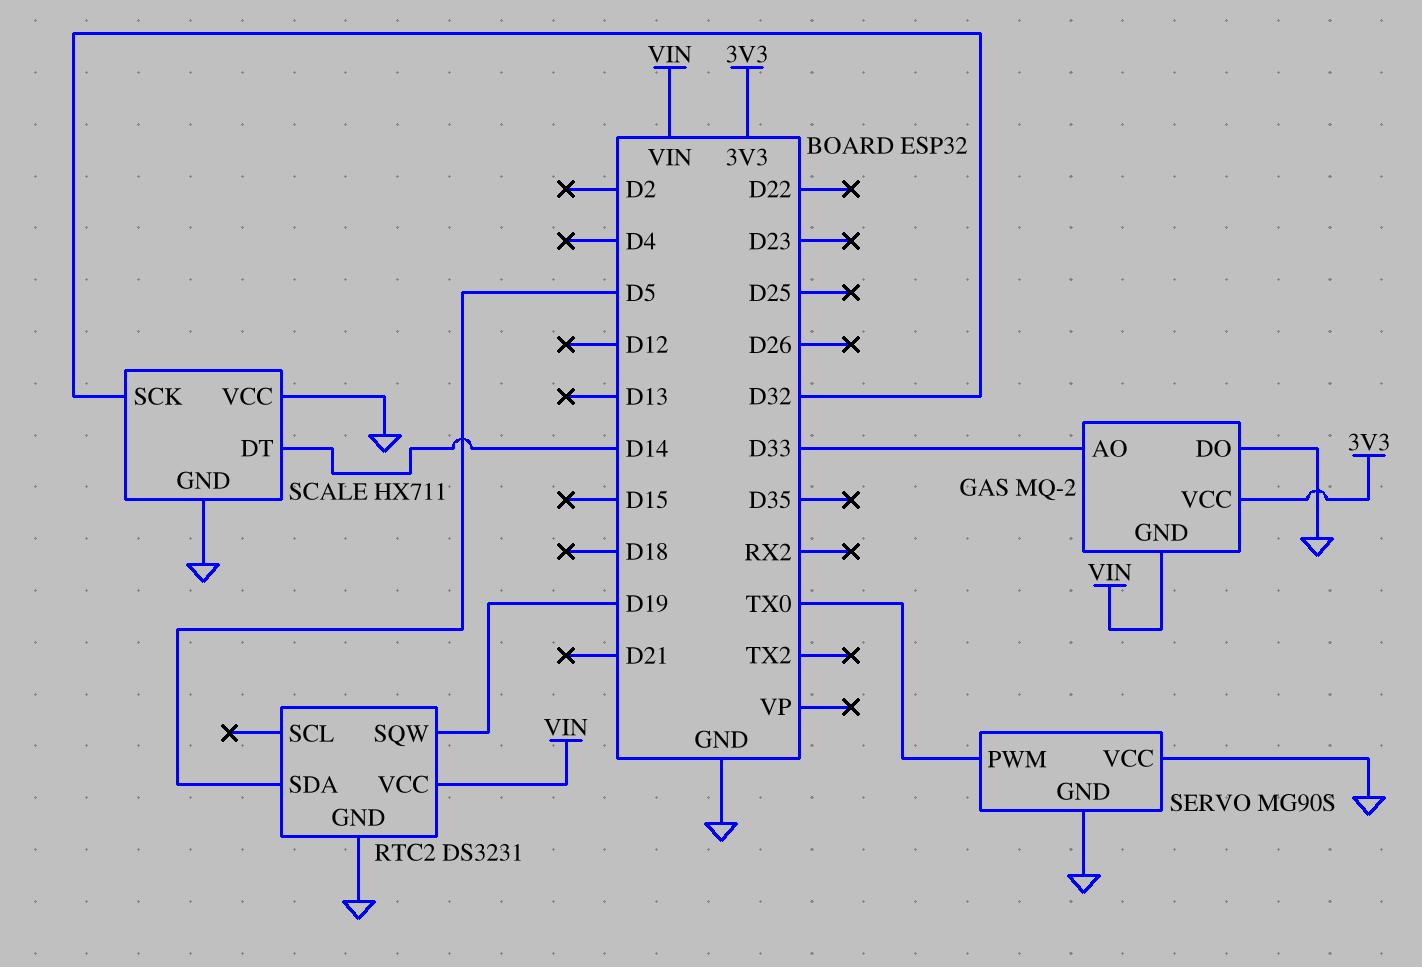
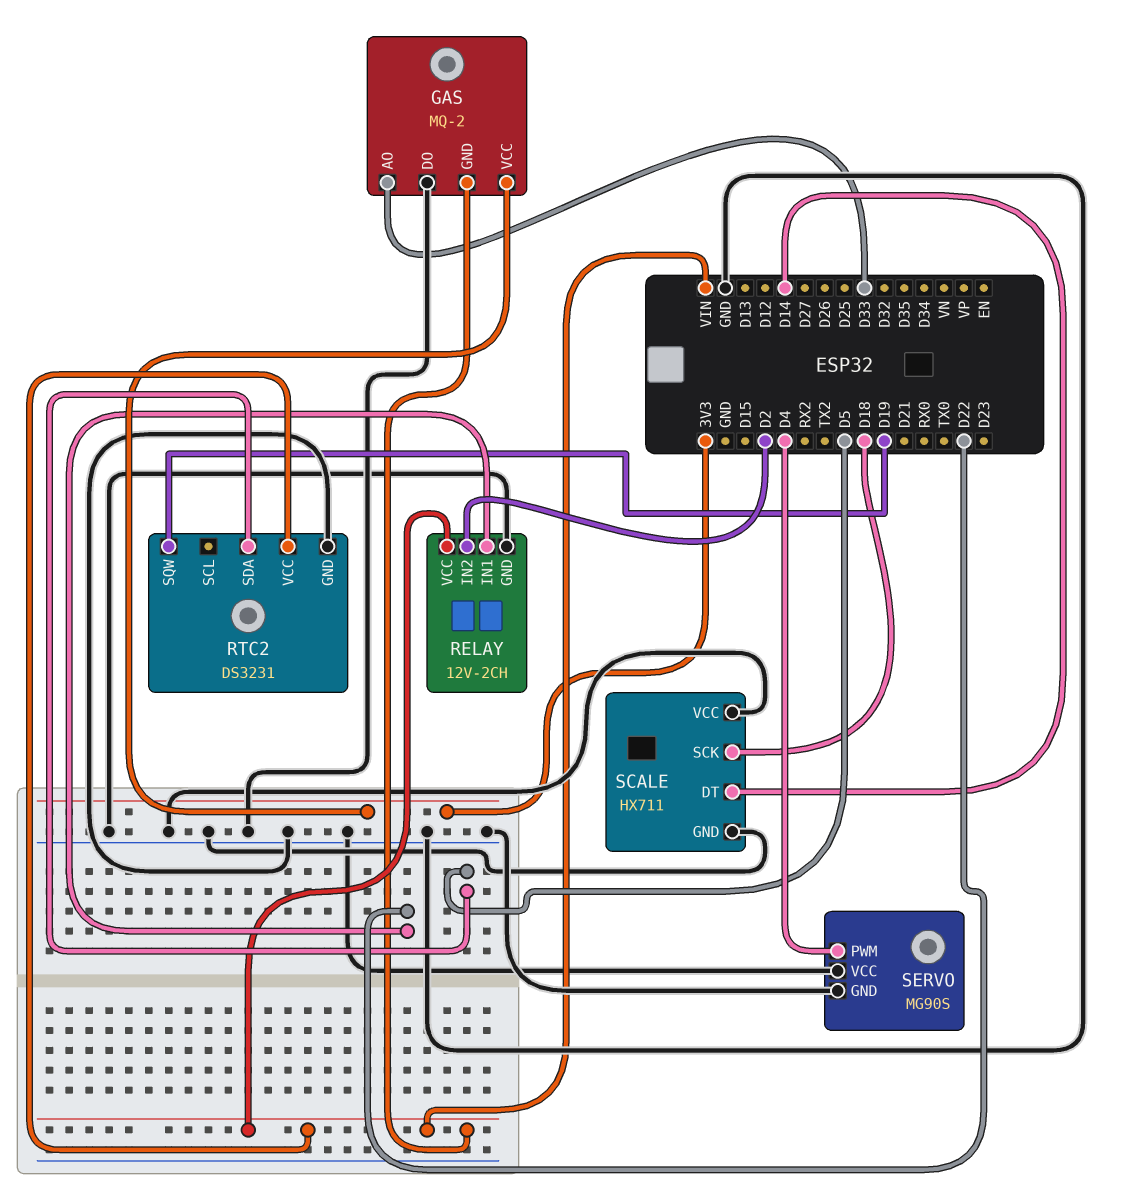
RELAY: none -> 12V-2CH
RELAY pin GND: none -> GND
RELAY pin IN1: none -> D22
RELAY pin IN2: none -> D2
RELAY pin VCC: none -> VIN
SCALE pin SCK: D32 -> D18
SERVO pin PWM: TX0 -> D4

